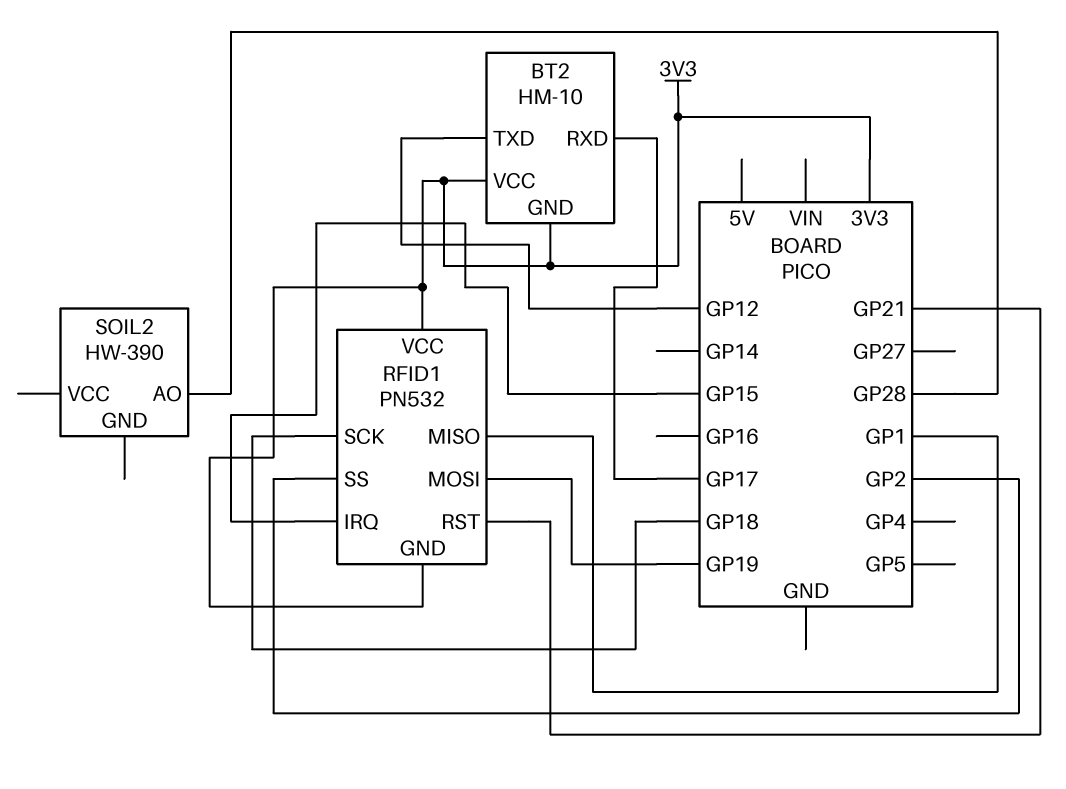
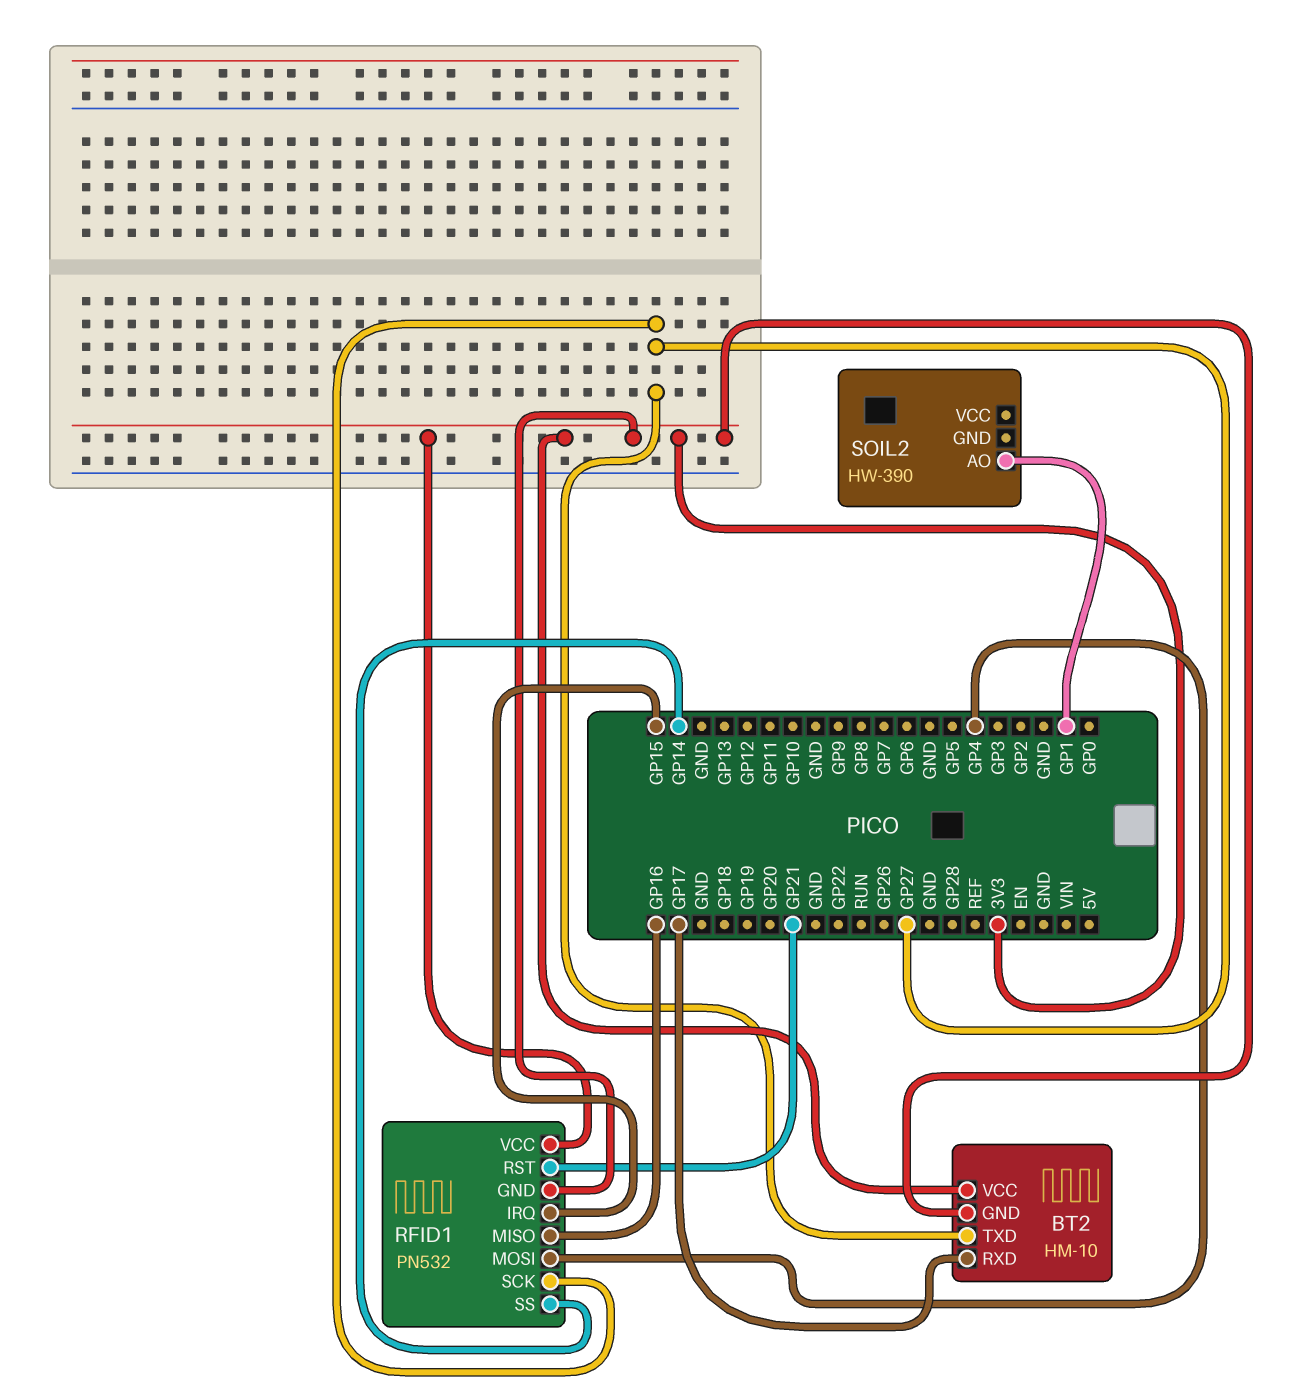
BT2 pin TXD: GP12 -> GP27
RFID1 pin MISO: GP1 -> GP16
RFID1 pin MOSI: GP19 -> GP4
RFID1 pin SCK: GP18 -> GP27
RFID1 pin SS: GP2 -> GP14
SOIL2 pin AO: GP28 -> GP1

